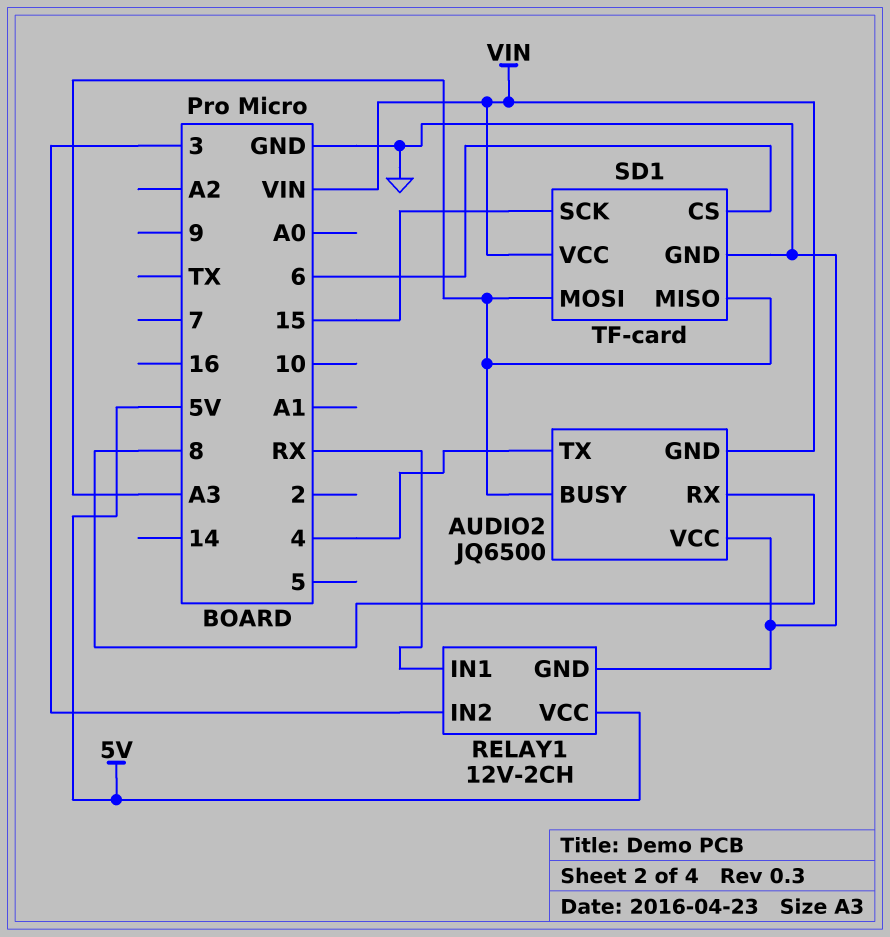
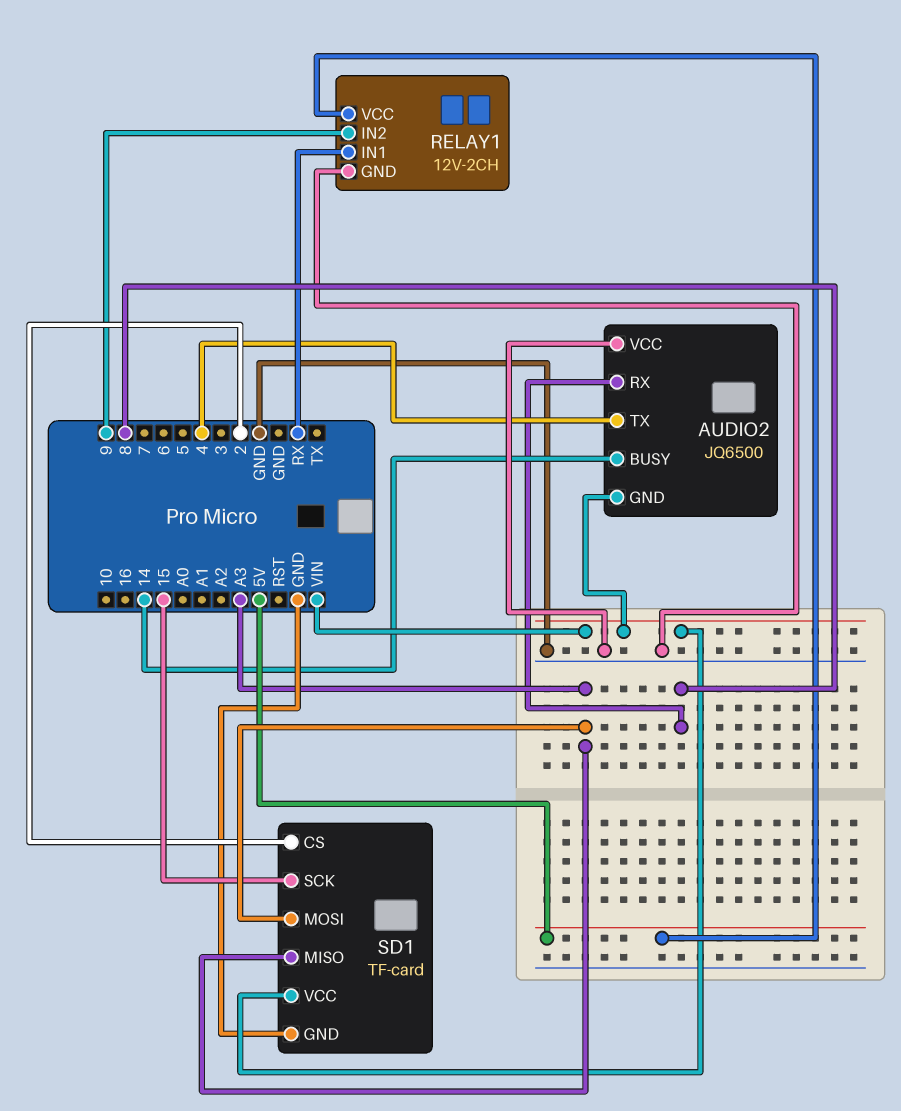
AUDIO2 pin BUSY: A3 -> 14
RELAY1 pin IN2: 3 -> 9
SD1 pin CS: 6 -> 2

